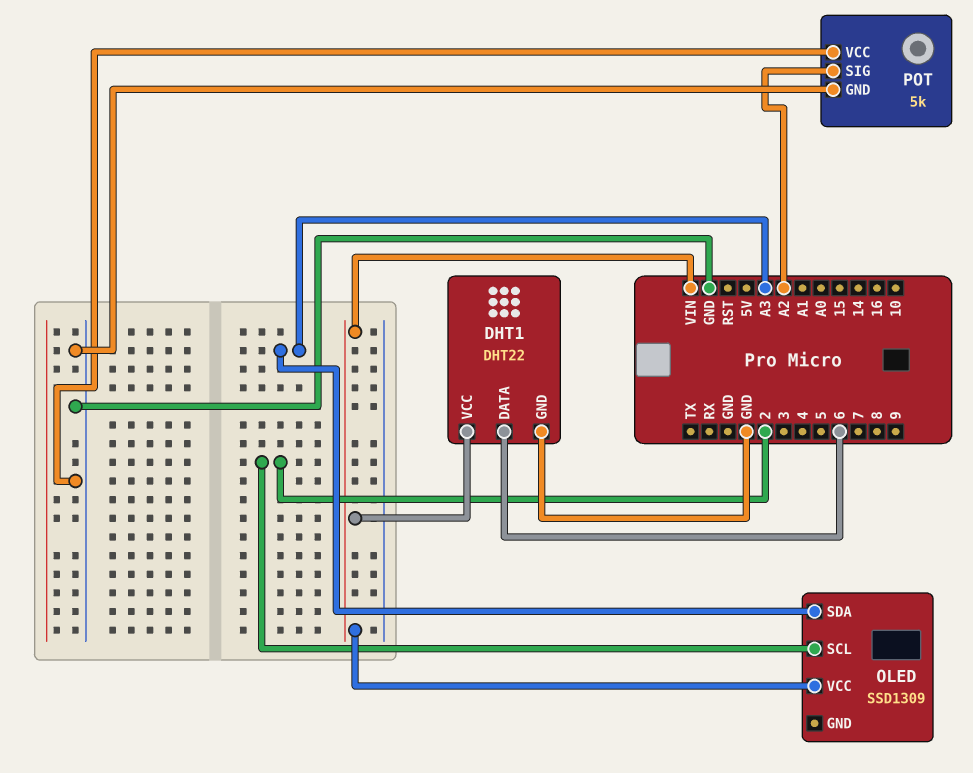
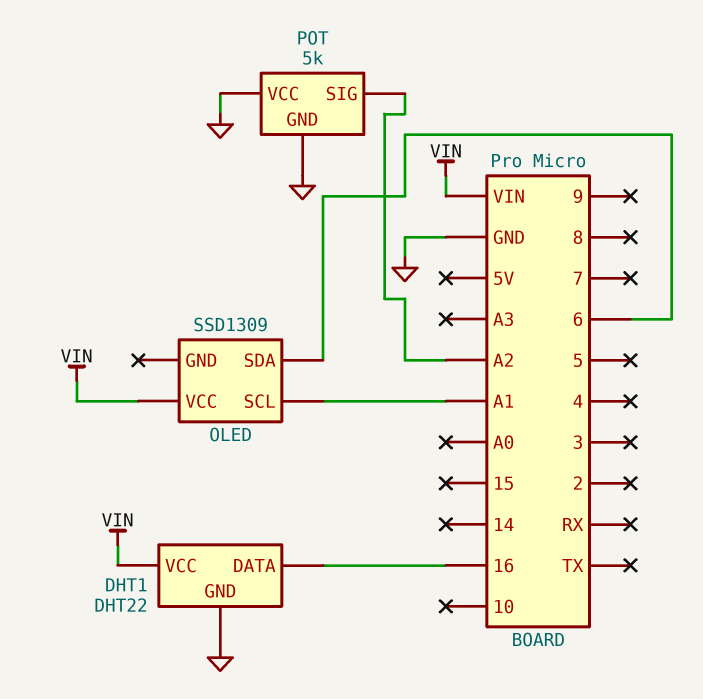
DHT1 pin DATA: 6 -> 16
OLED pin SCL: 2 -> A1
OLED pin SDA: A3 -> 6

